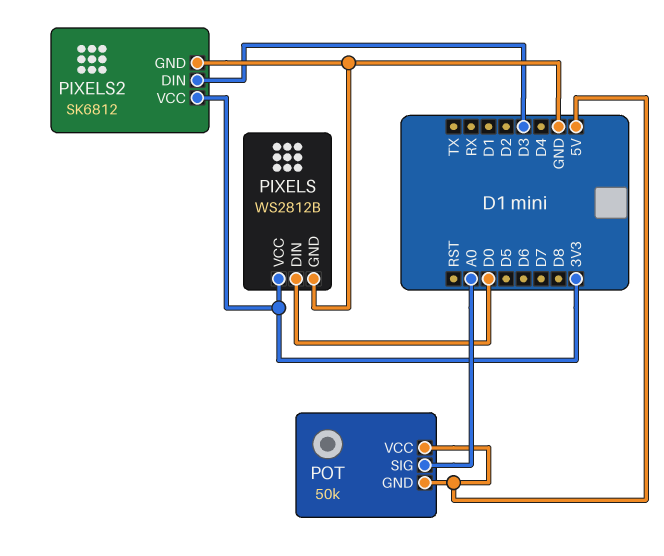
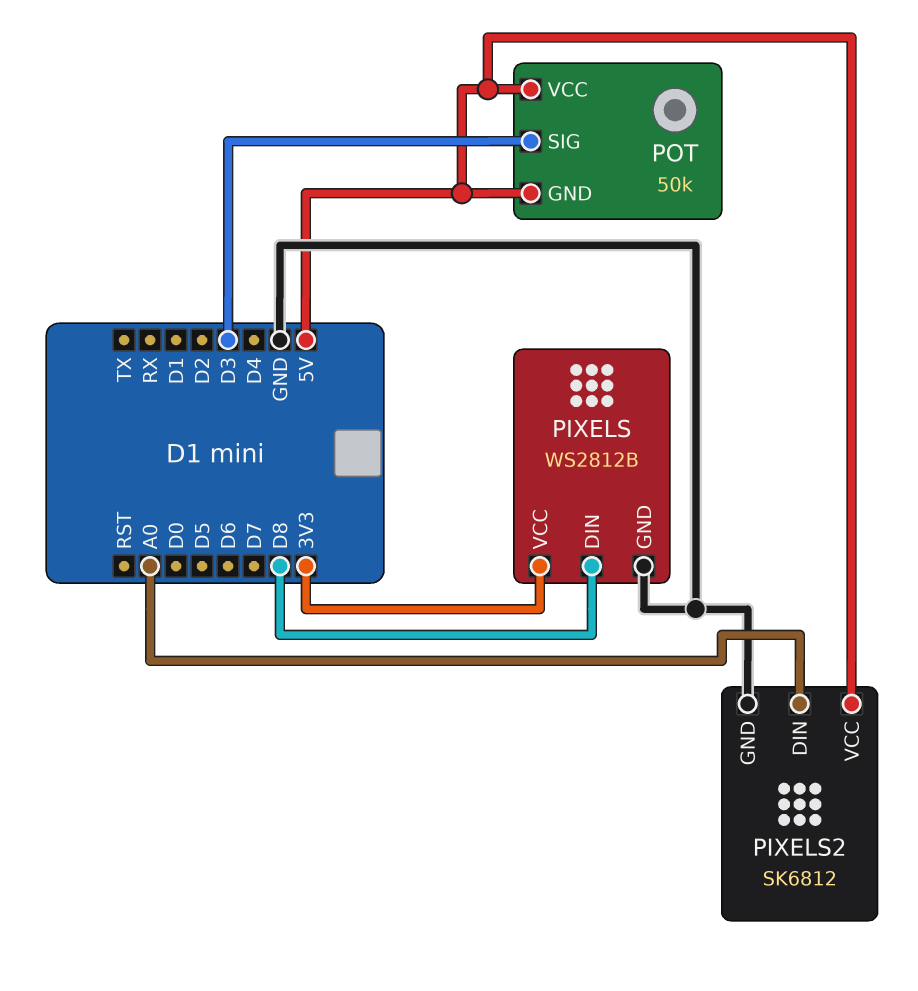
PIXELS pin DIN: D0 -> D8
PIXELS2 pin DIN: D3 -> A0
PIXELS2 pin VCC: 3V3 -> 5V
POT pin SIG: A0 -> D3

